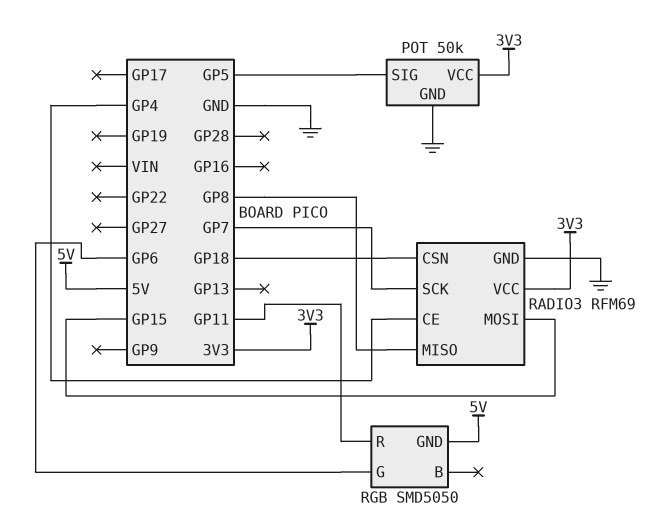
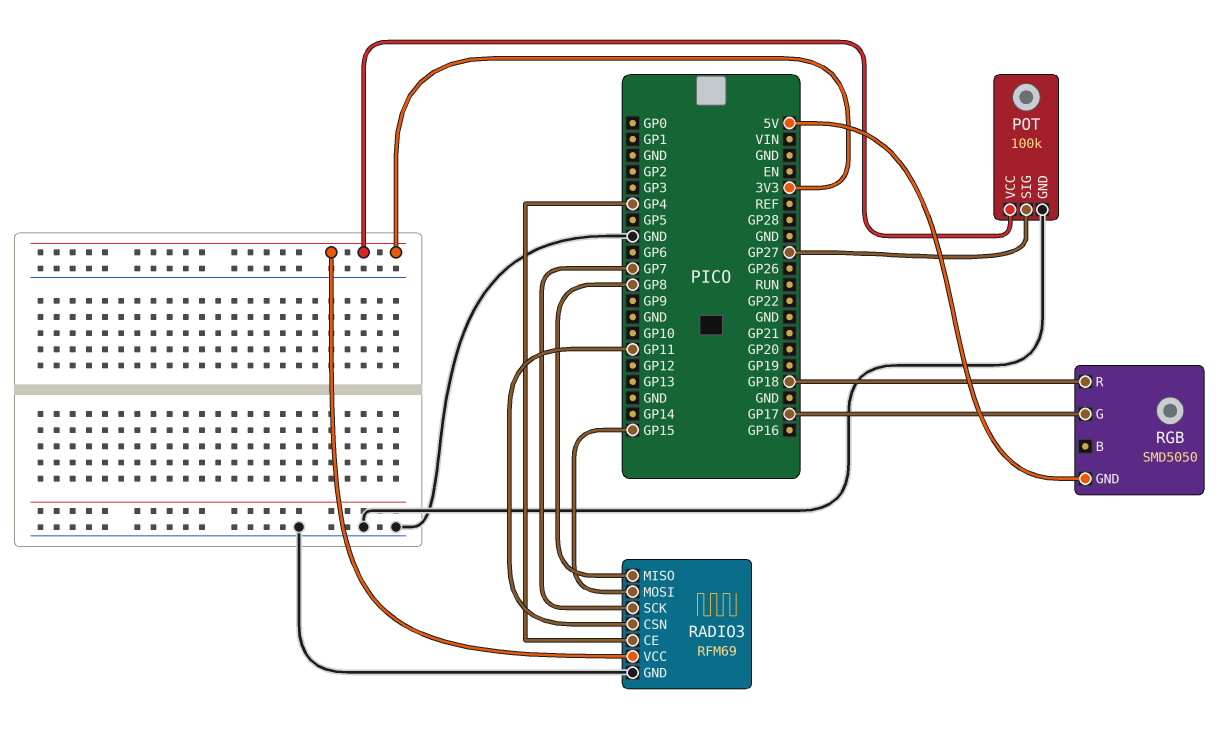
POT: 50k -> 100k
POT pin SIG: GP5 -> GP27
RADIO3 pin CSN: GP18 -> GP11
RGB pin G: GP6 -> GP17
RGB pin R: GP11 -> GP18

